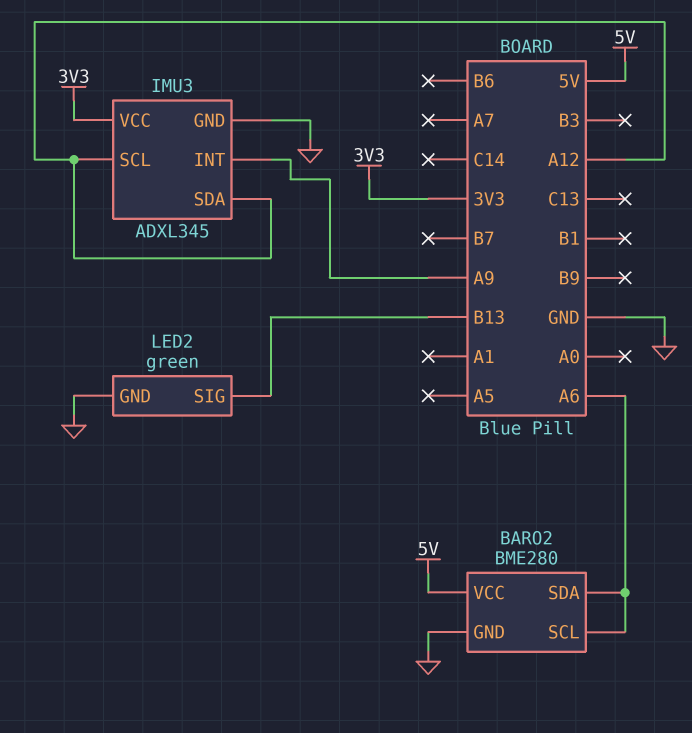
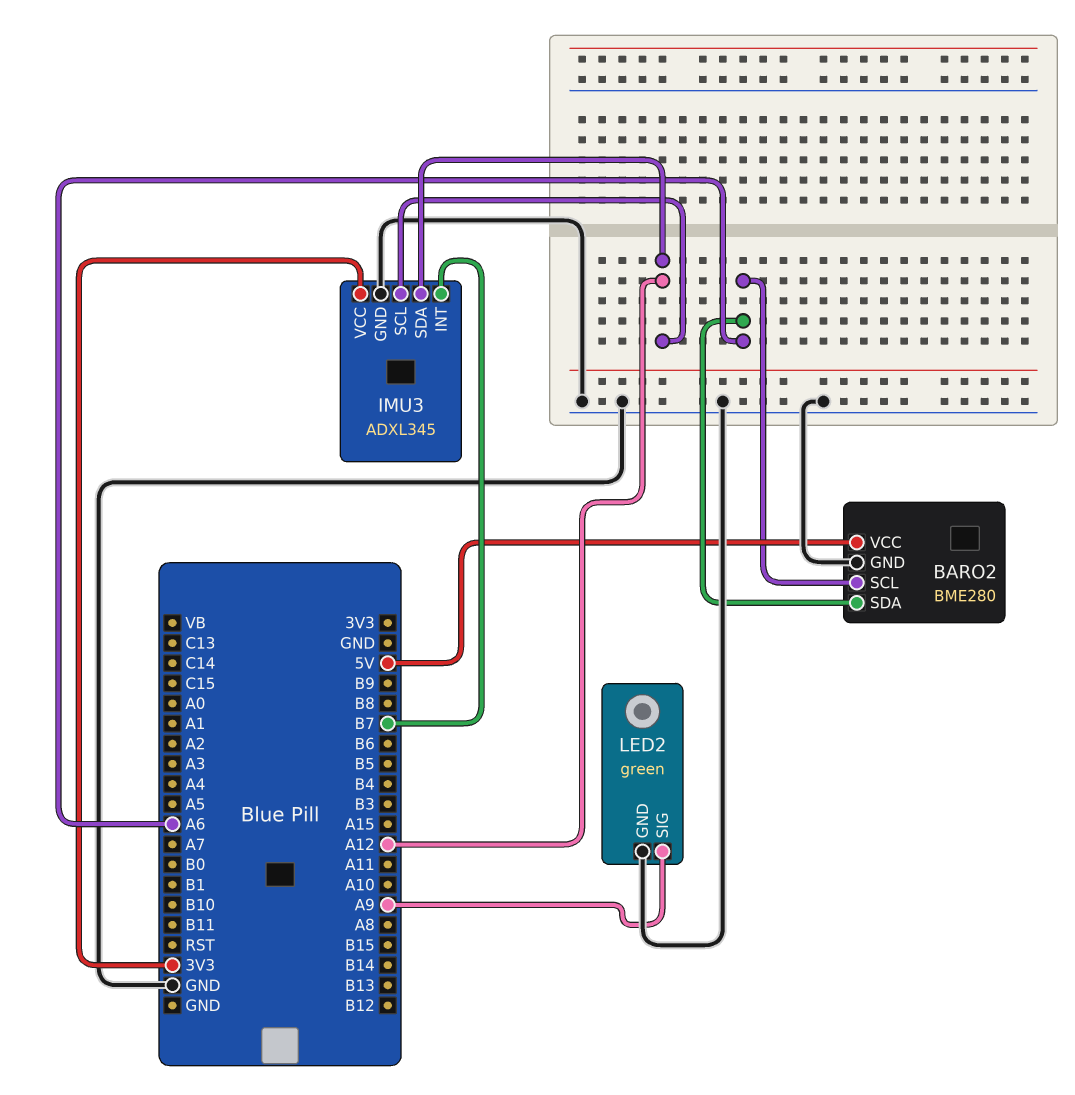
IMU3 pin INT: A9 -> B7
LED2 pin SIG: B13 -> A9

